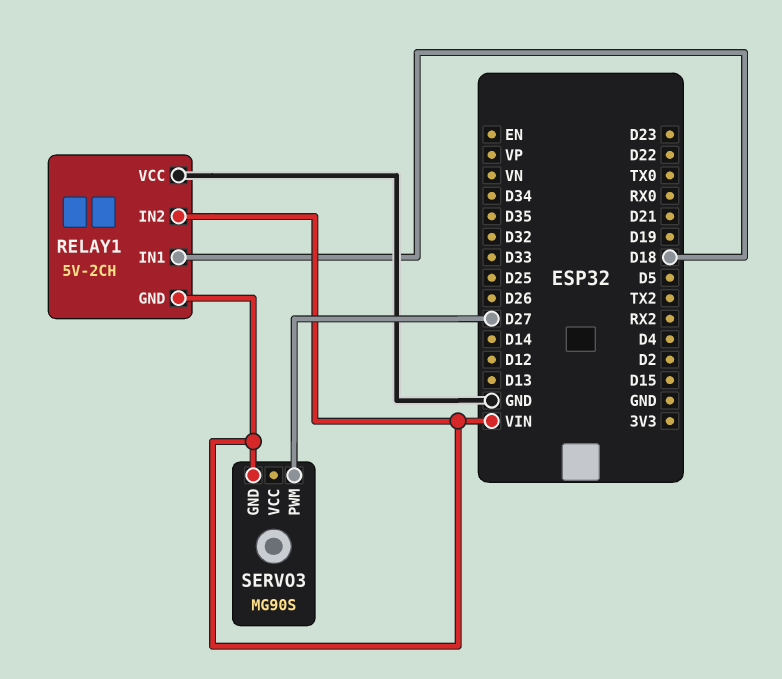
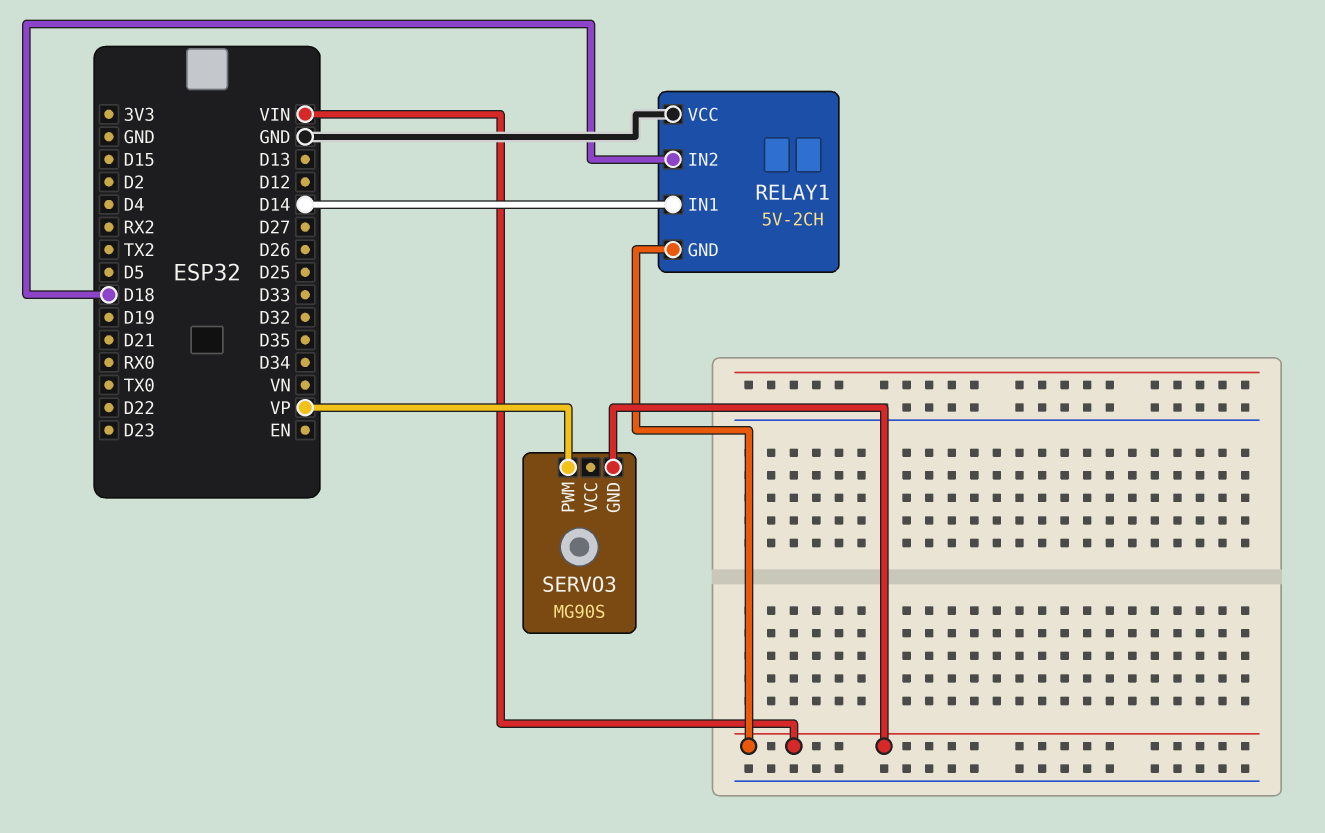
RELAY1 pin IN1: D18 -> D14
RELAY1 pin IN2: VIN -> D18
SERVO3 pin PWM: D27 -> VP

